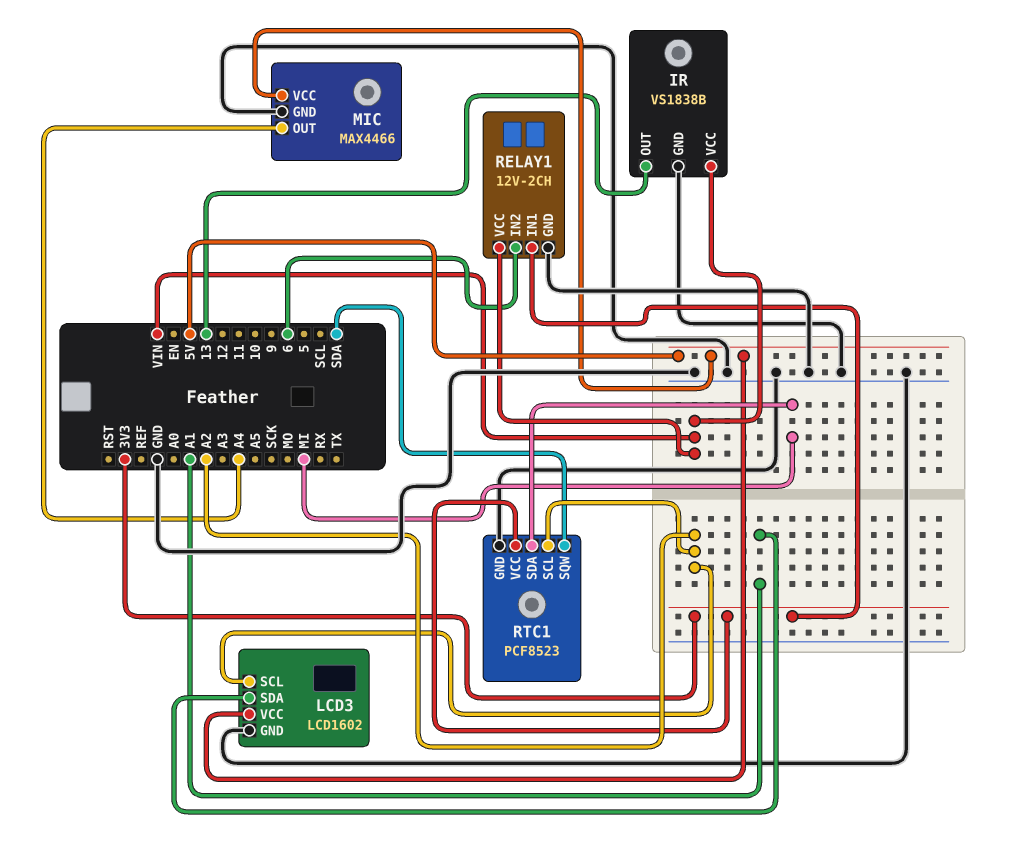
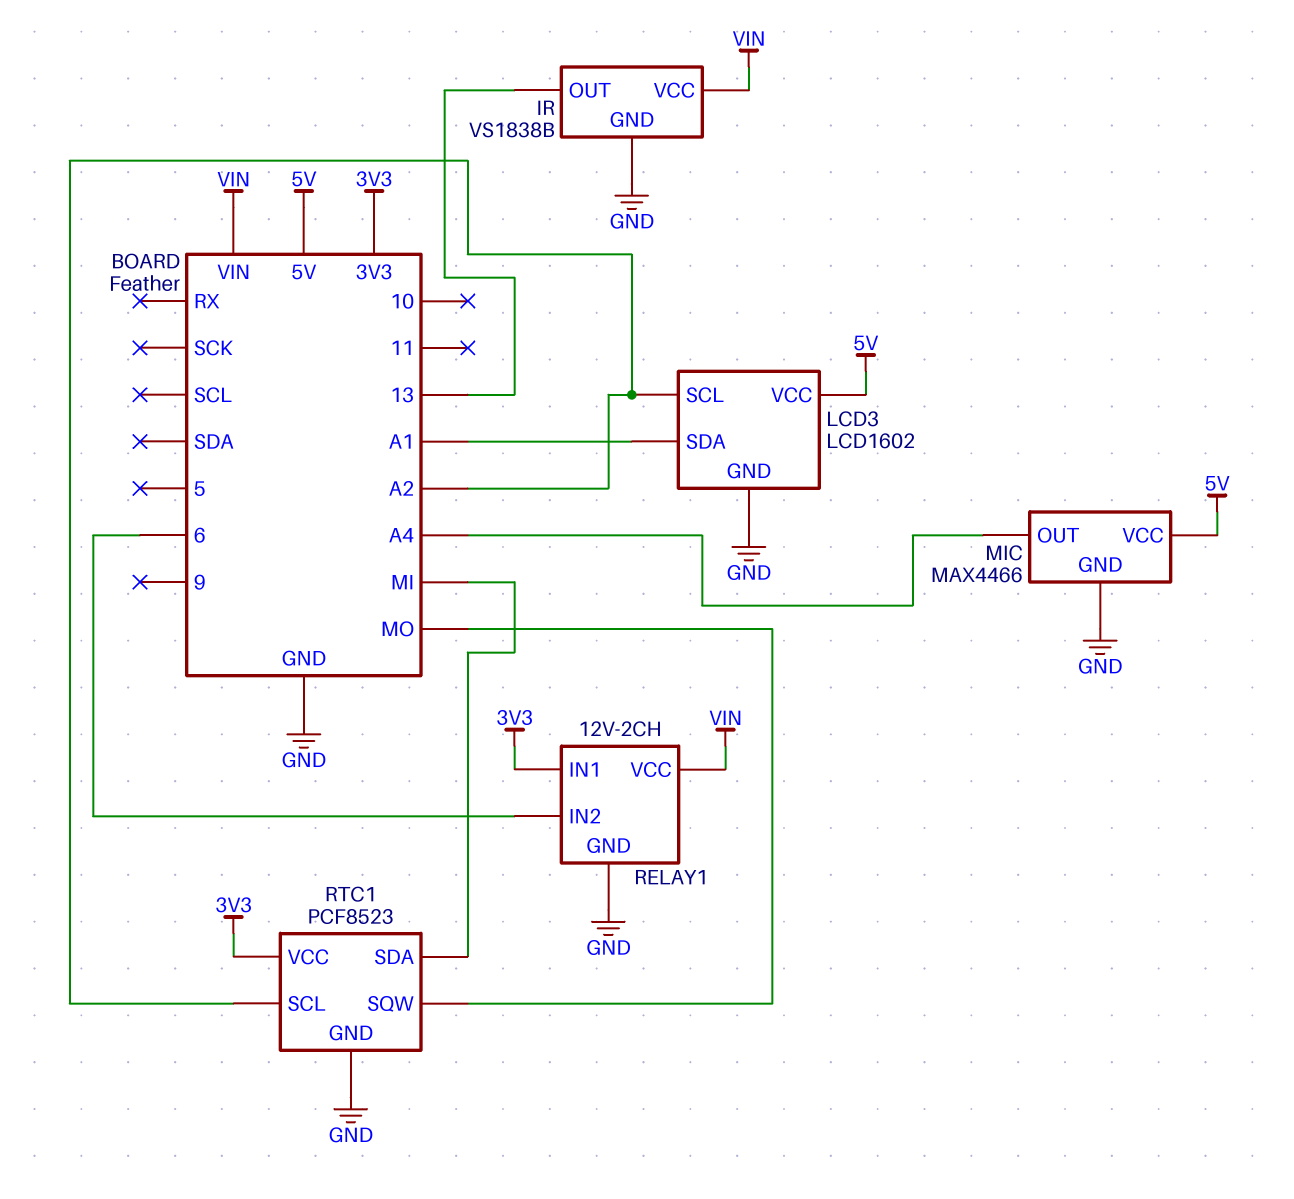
RTC1 pin SQW: SDA -> MO

